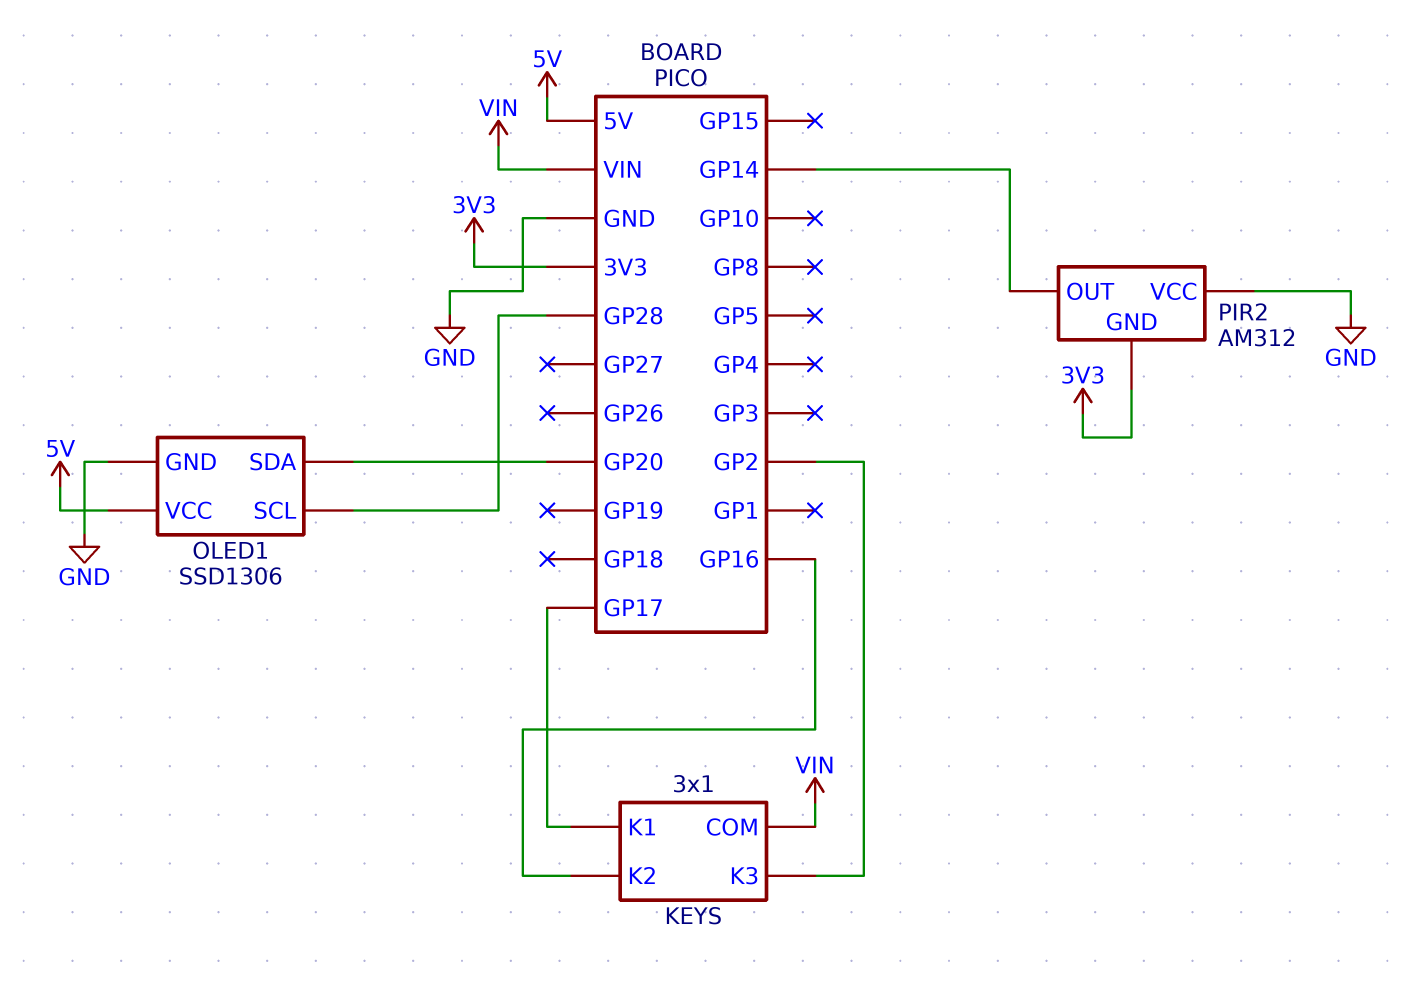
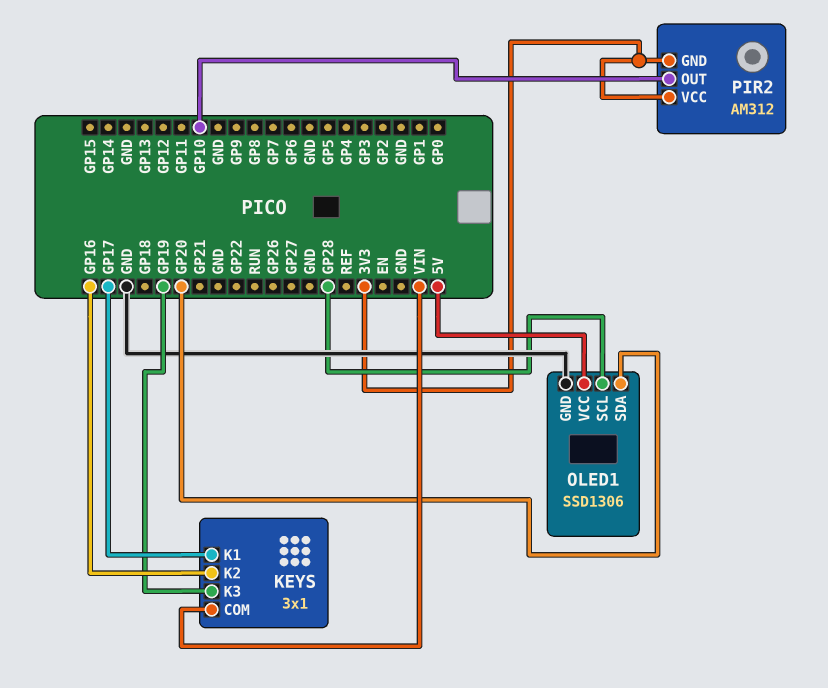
KEYS pin K3: GP2 -> GP19
PIR2 pin OUT: GP14 -> GP10
PIR2 pin VCC: GND -> 3V3

